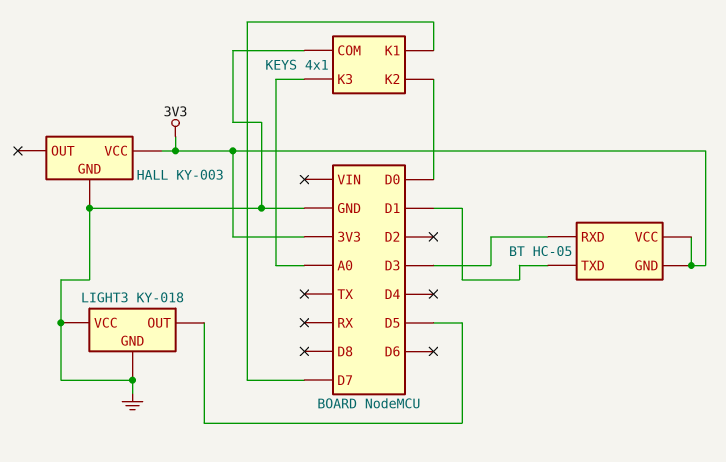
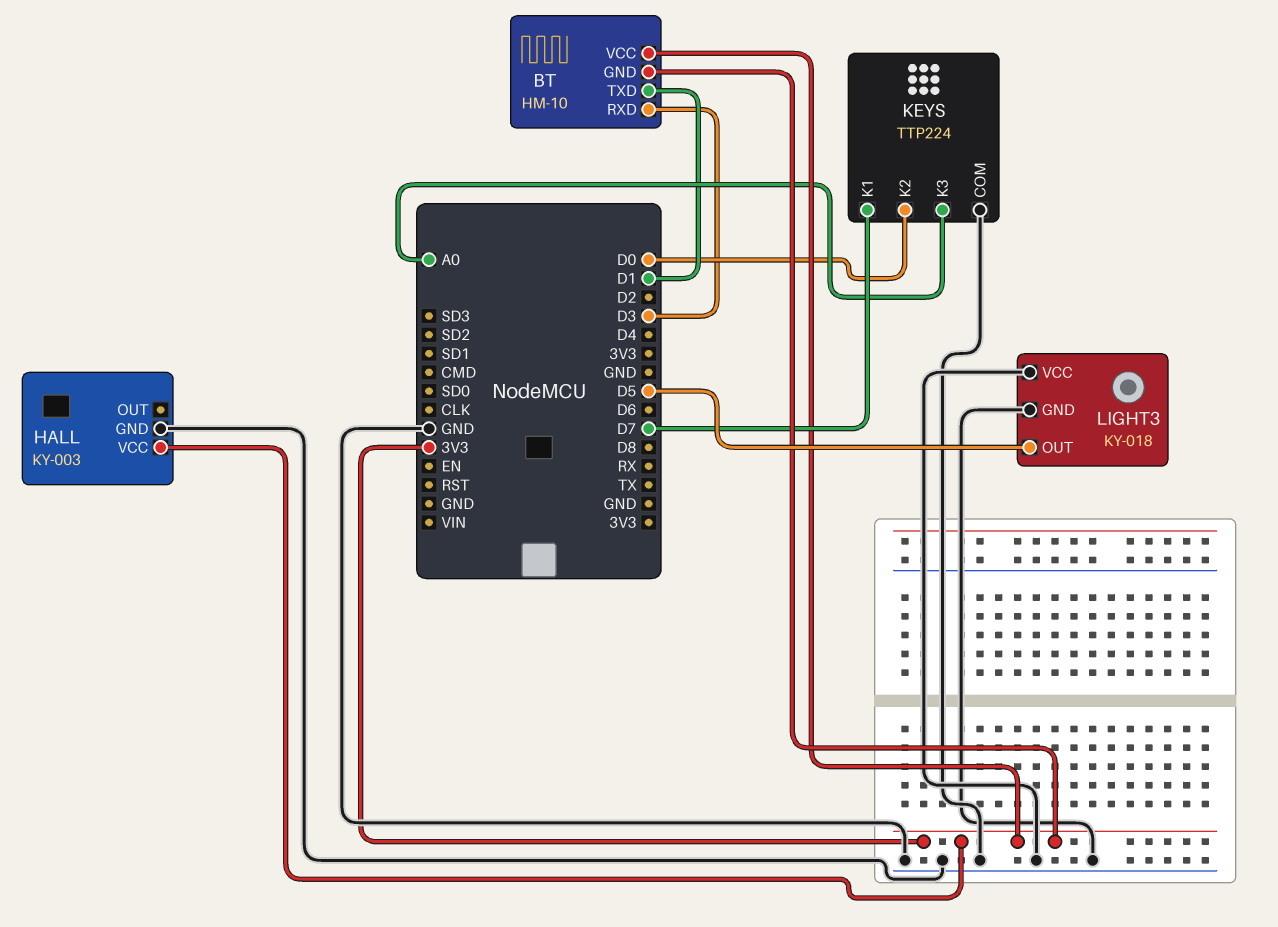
BT: HC-05 -> HM-10
KEYS: 4x1 -> TTP224

